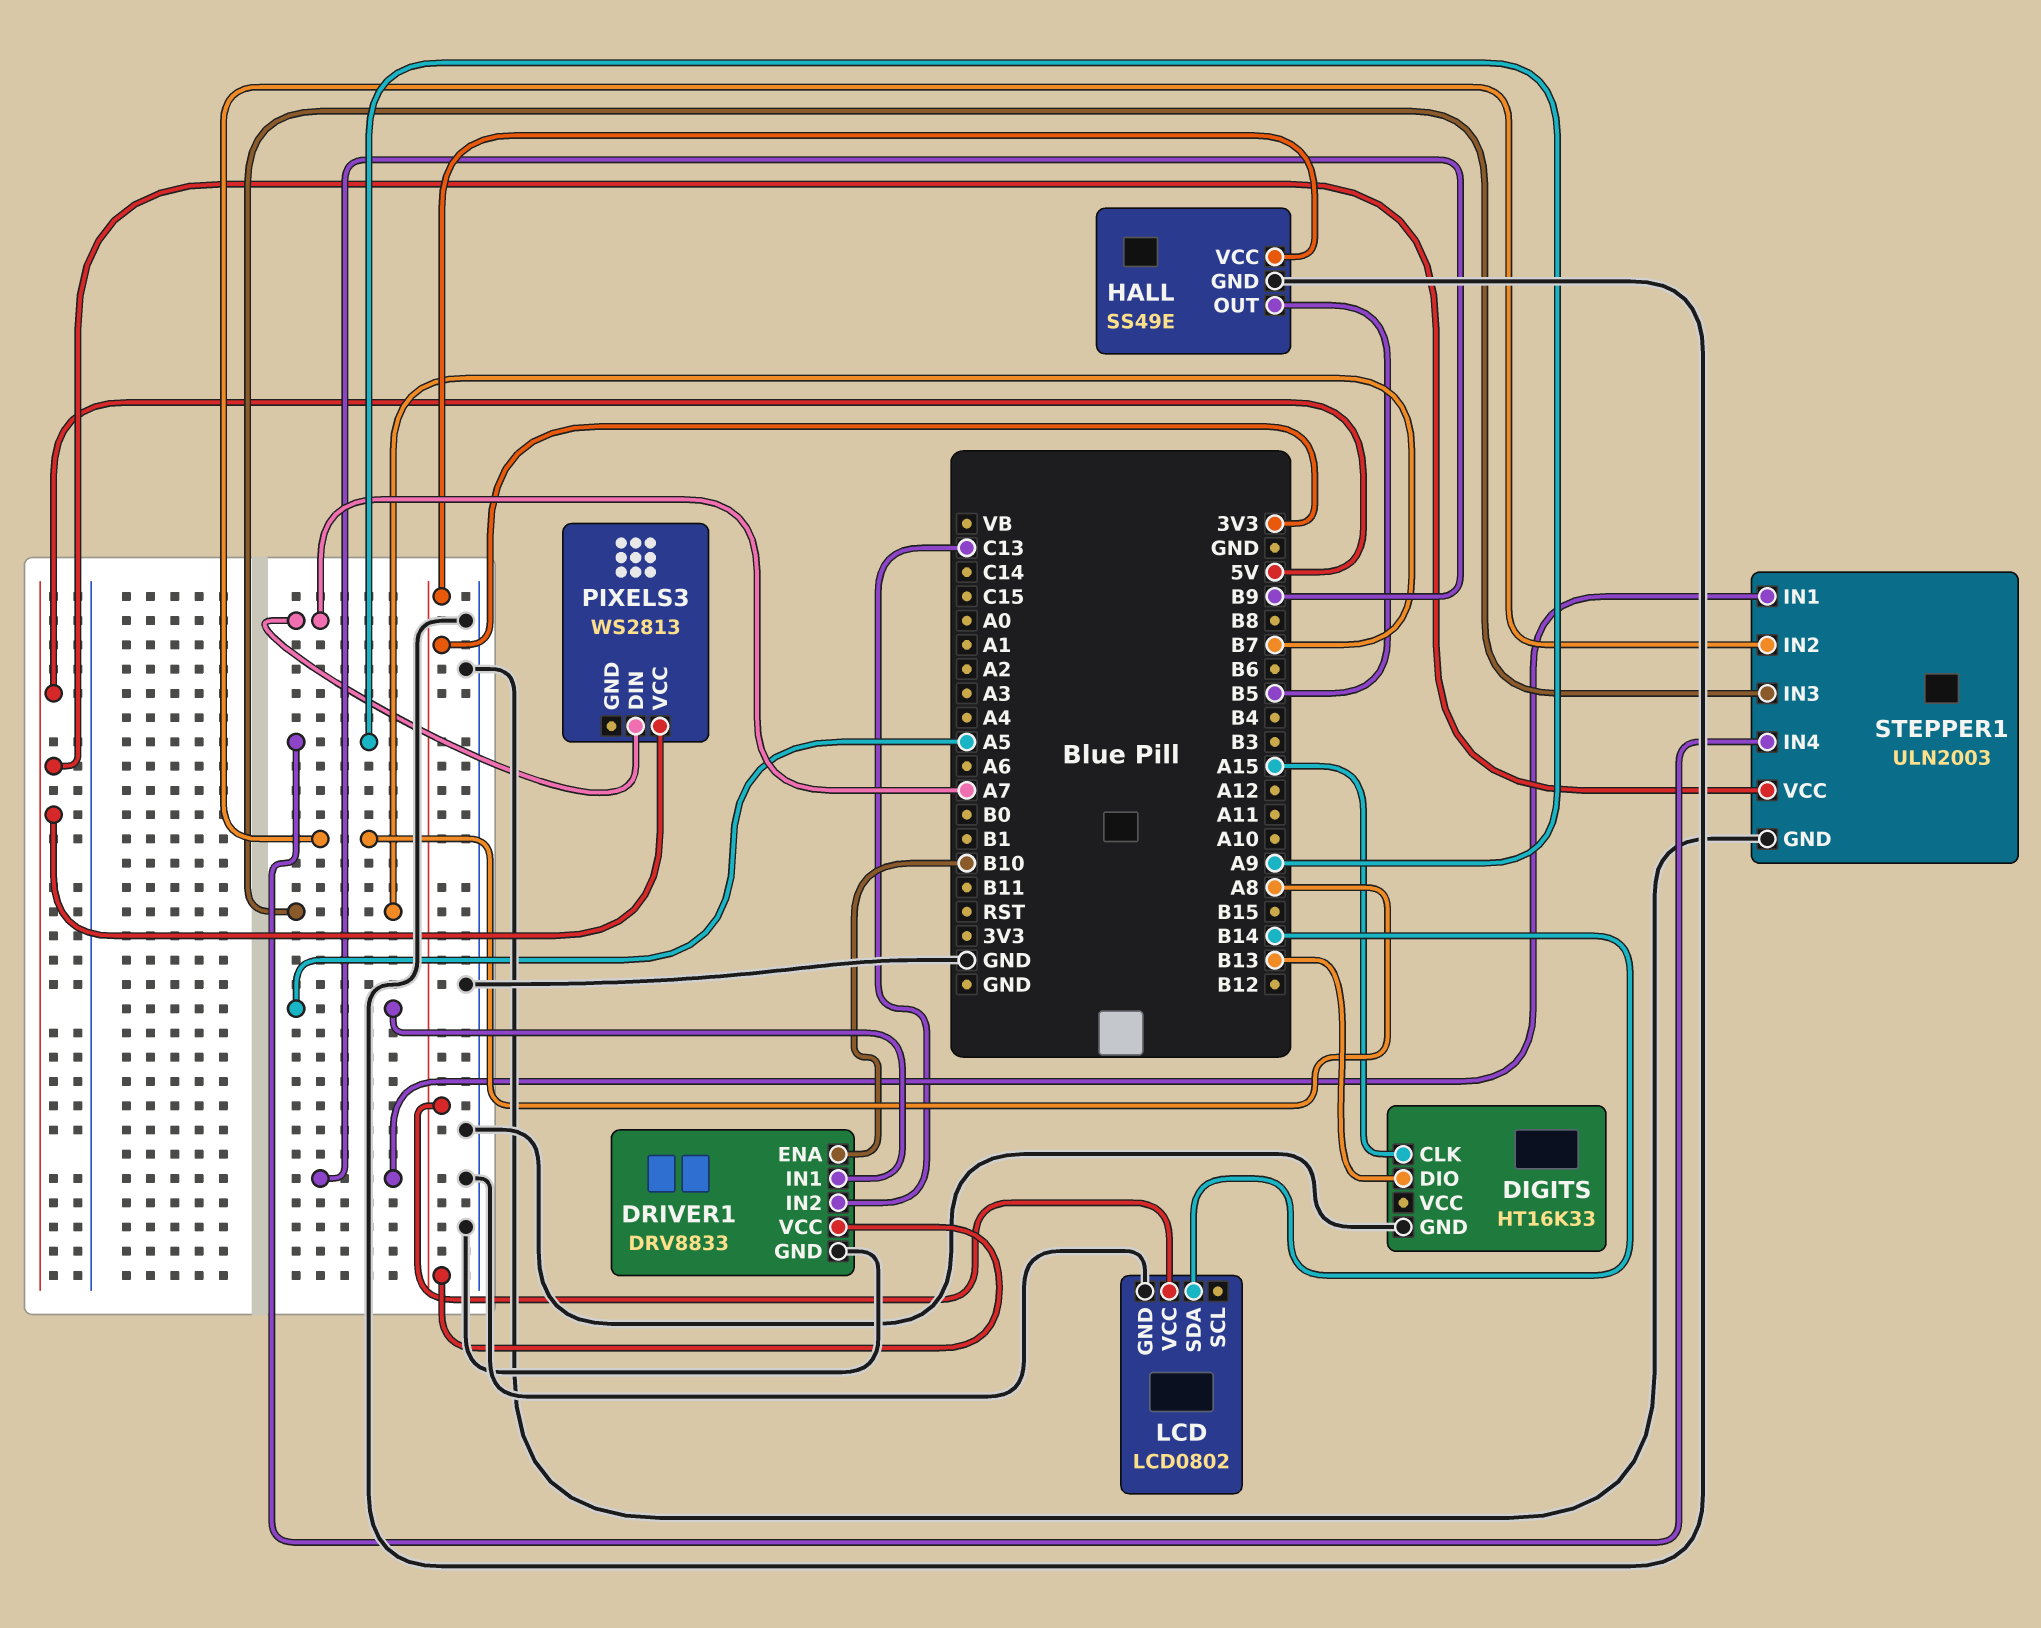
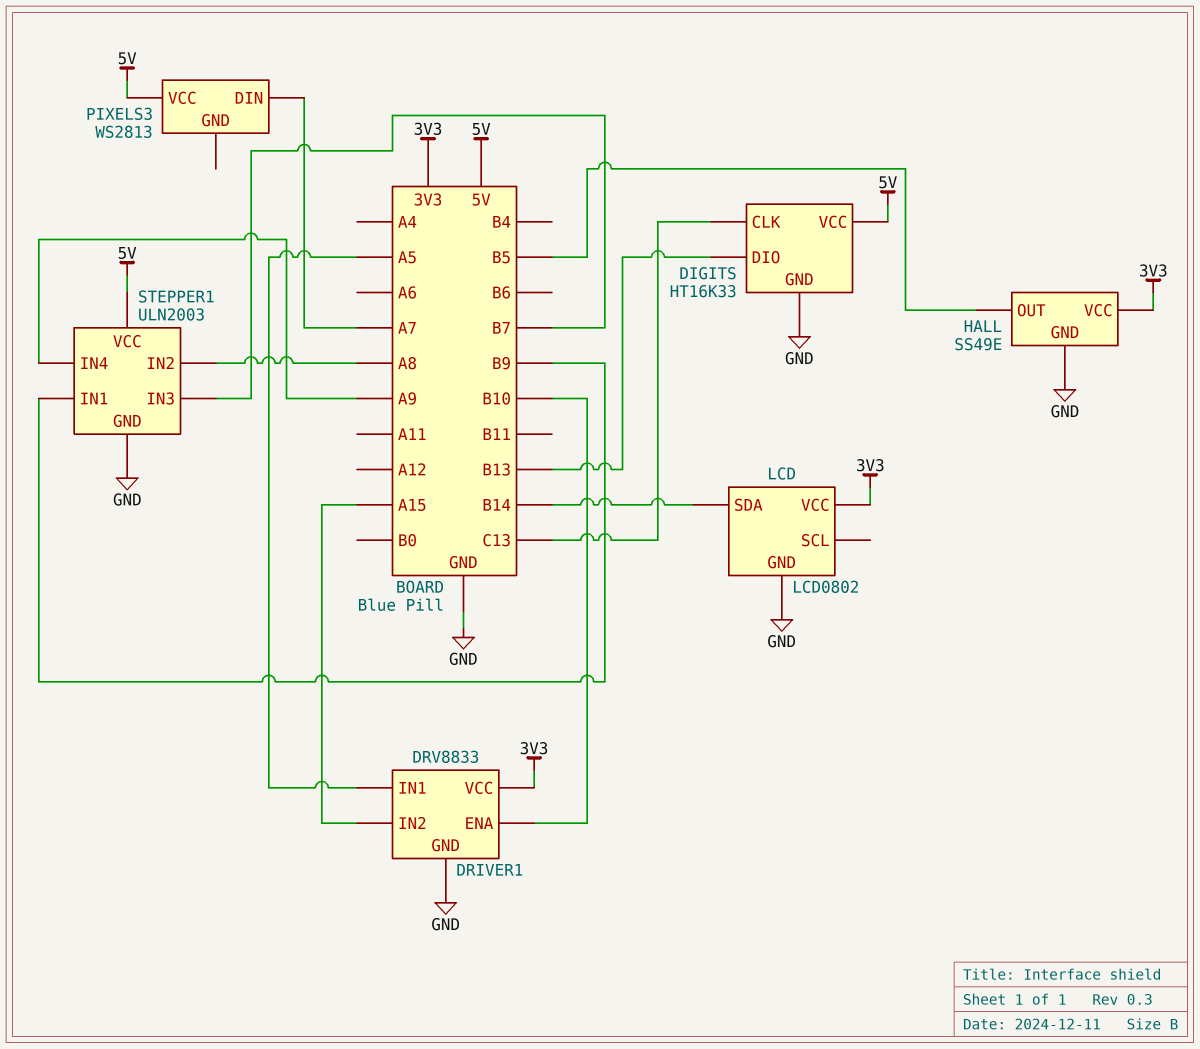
DIGITS pin CLK: A15 -> C13
DIGITS pin VCC: none -> 5V
DRIVER1 pin IN2: C13 -> A15

